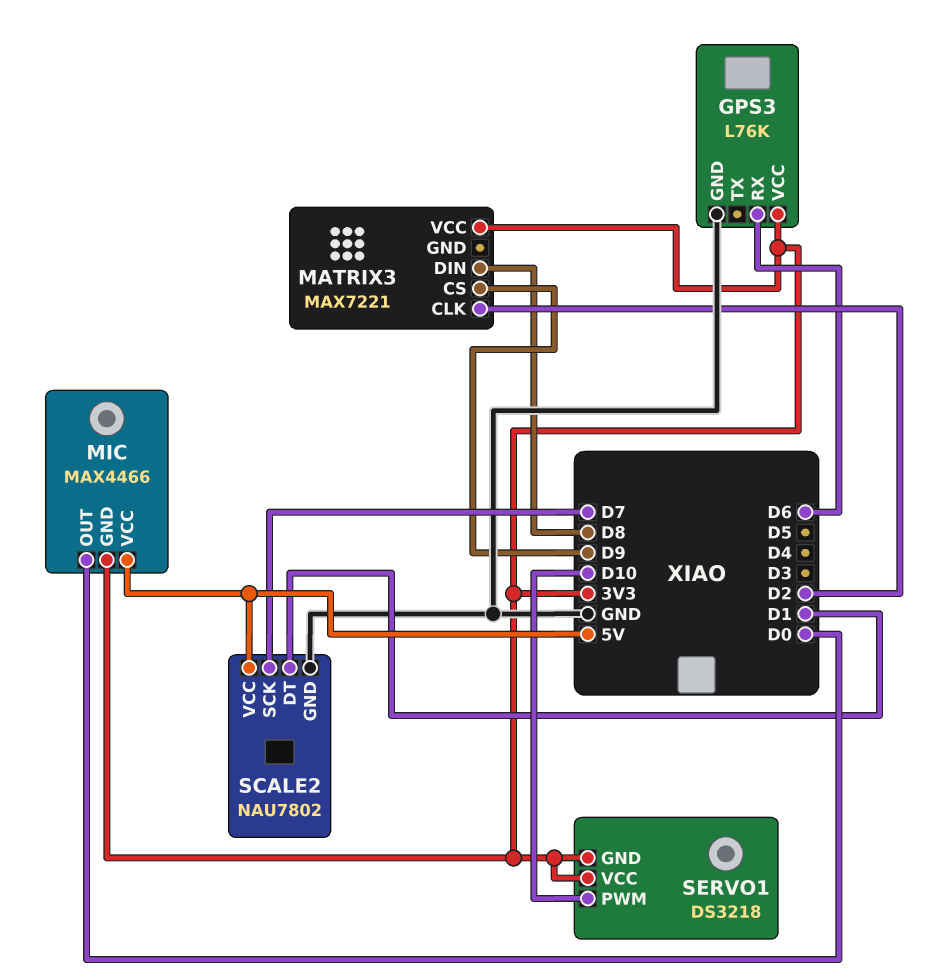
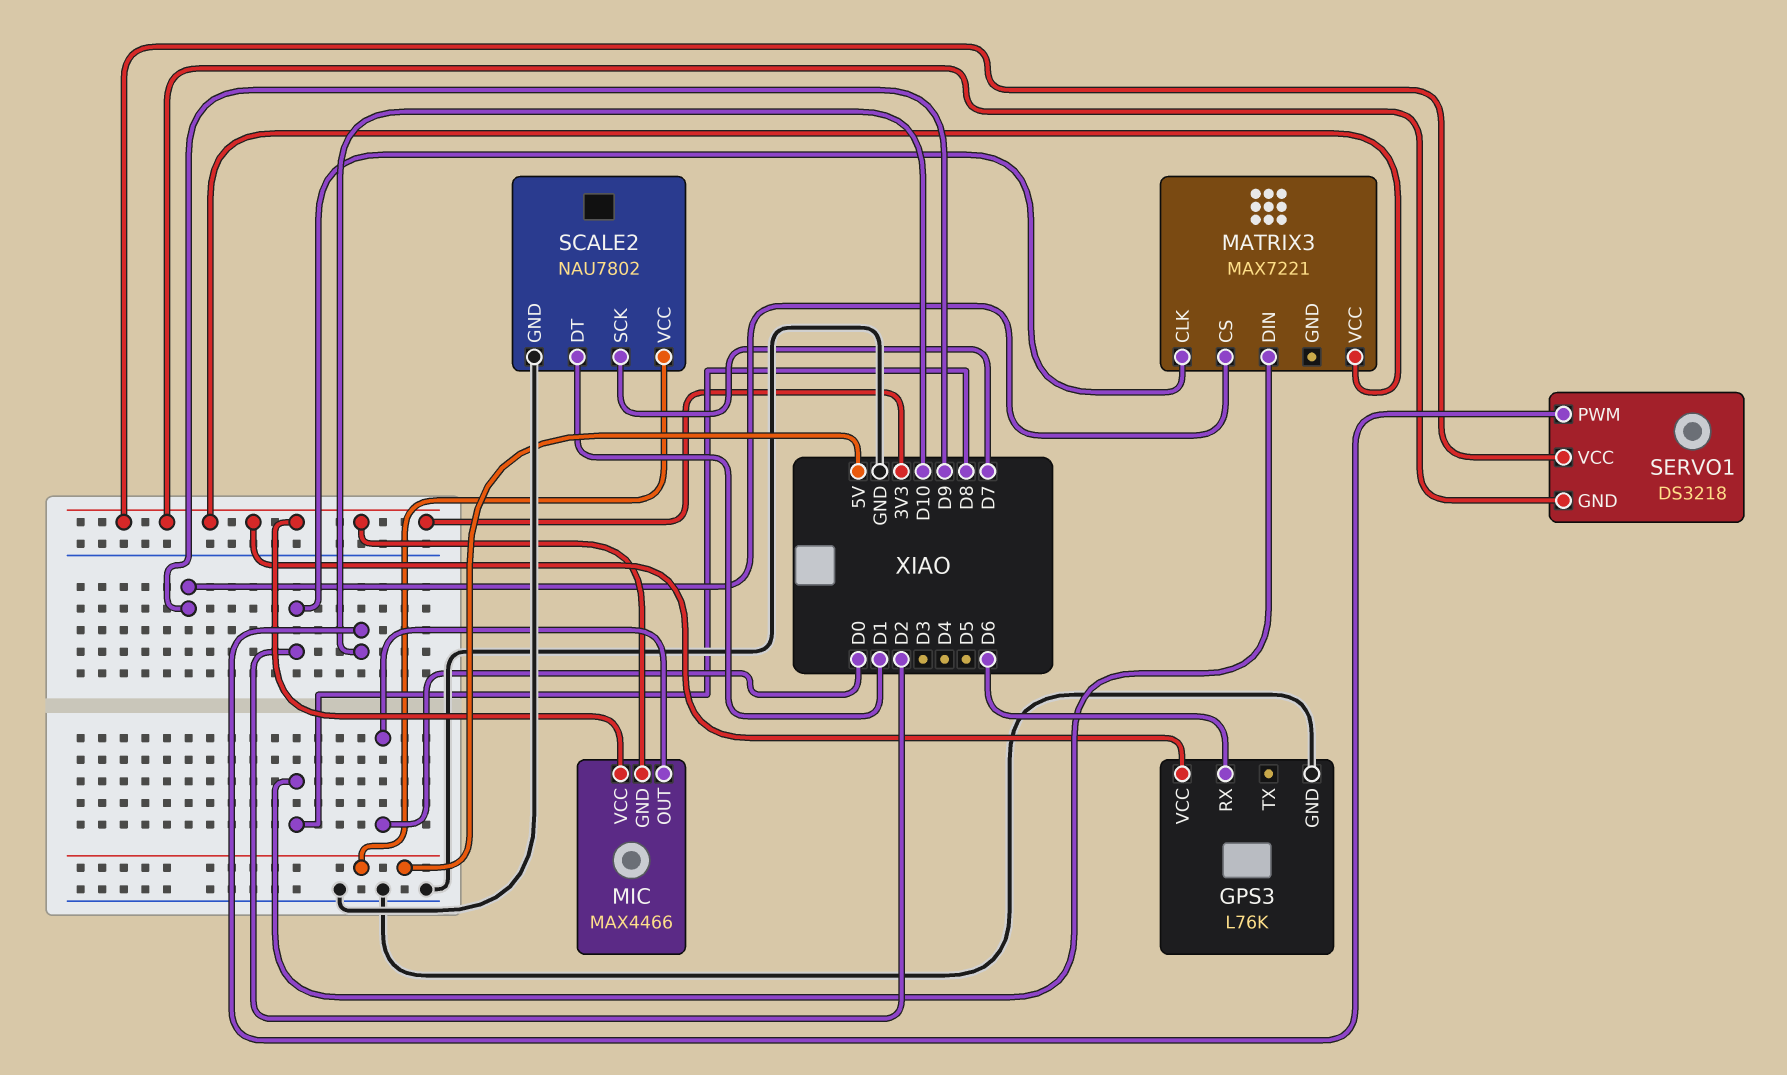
MIC pin VCC: 5V -> 3V3

